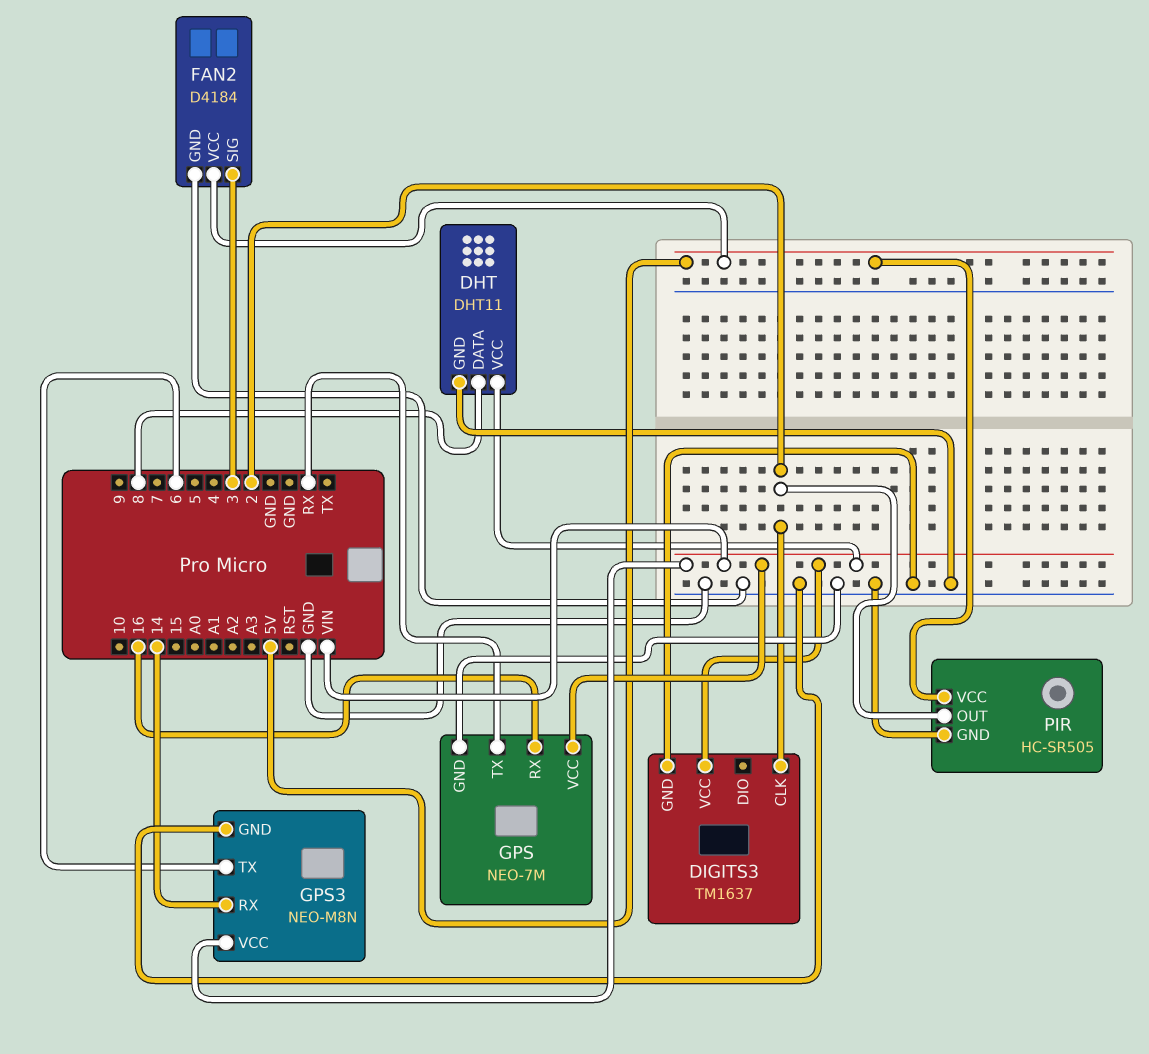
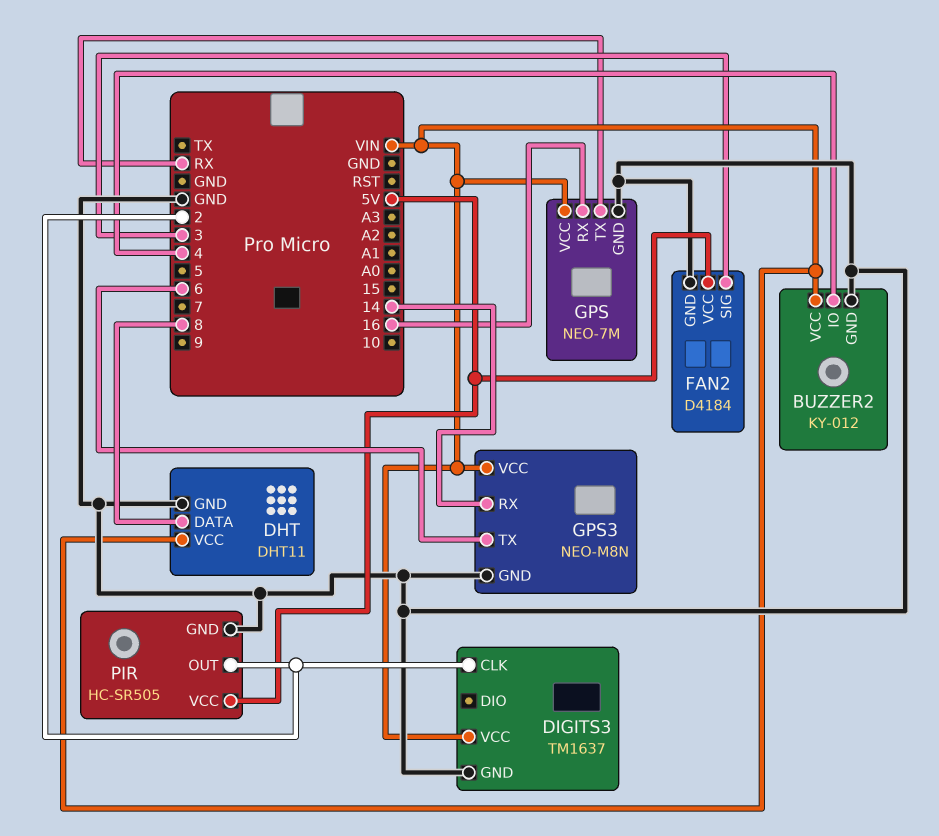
BUZZER2: none -> KY-012
BUZZER2 pin GND: none -> GND
BUZZER2 pin IO: none -> 4
BUZZER2 pin VCC: none -> VIN

